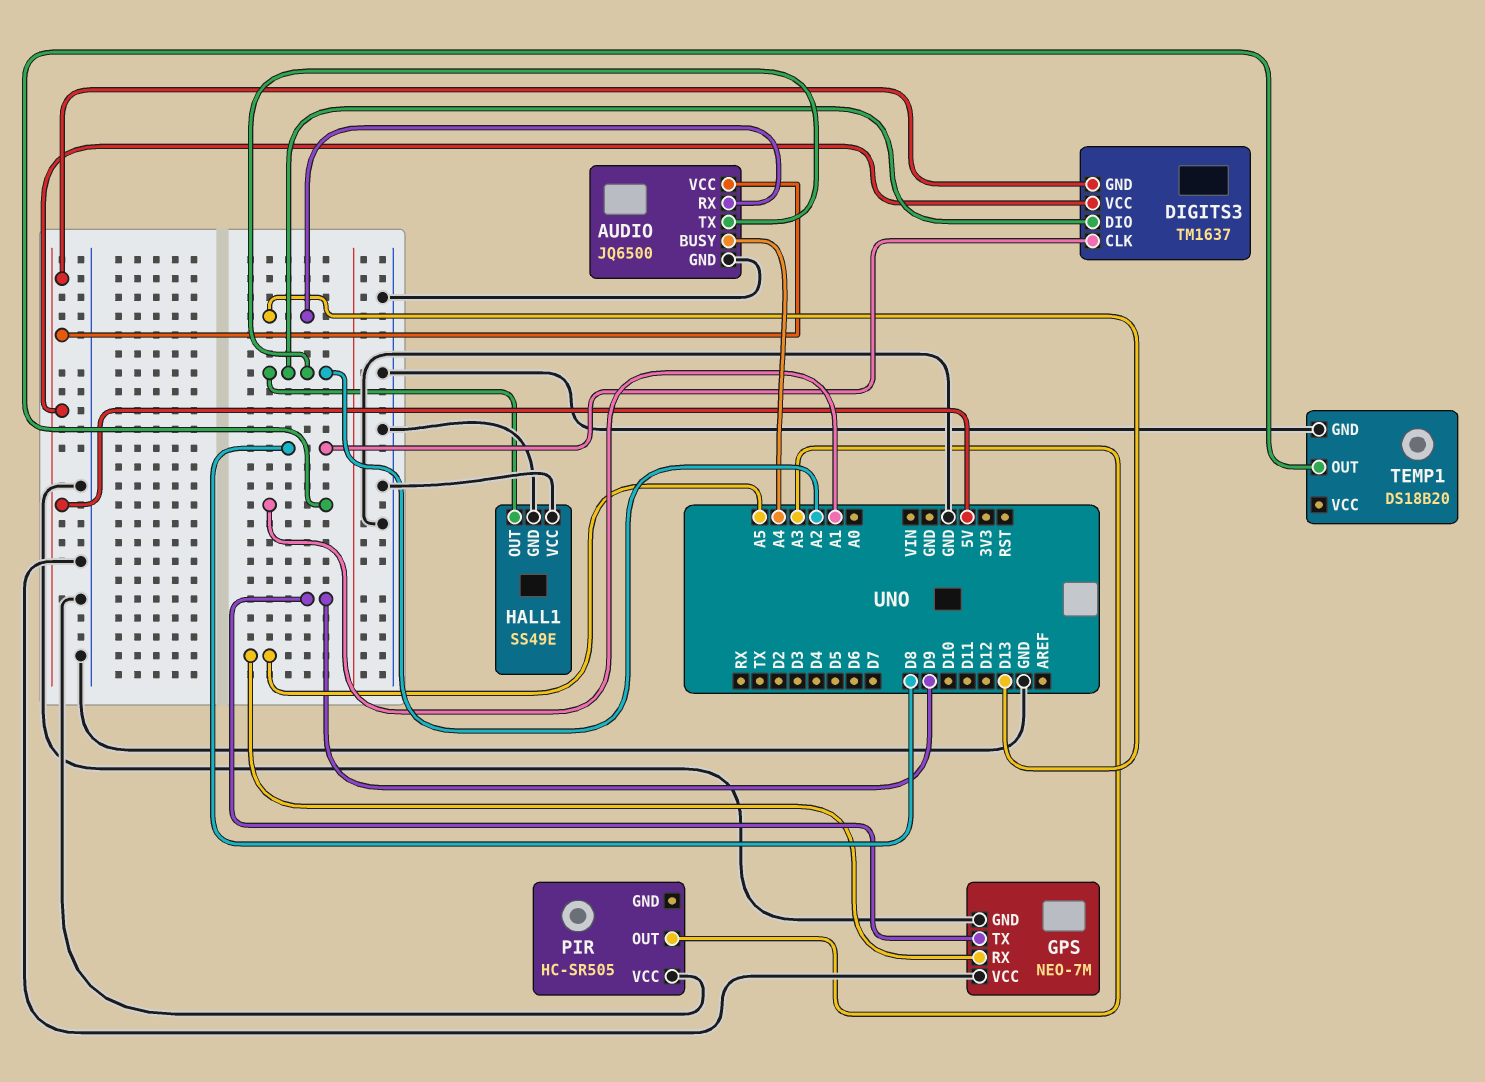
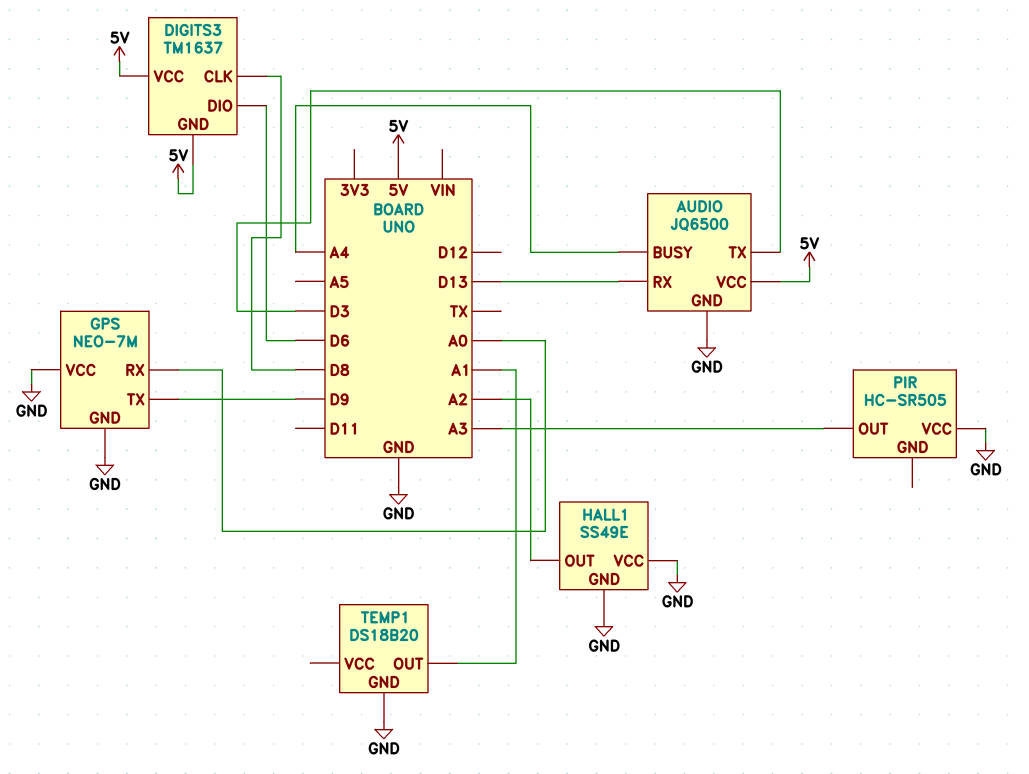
AUDIO pin TX: A2 -> D3
DIGITS3 pin DIO: A2 -> D6
GPS pin RX: A5 -> A0

